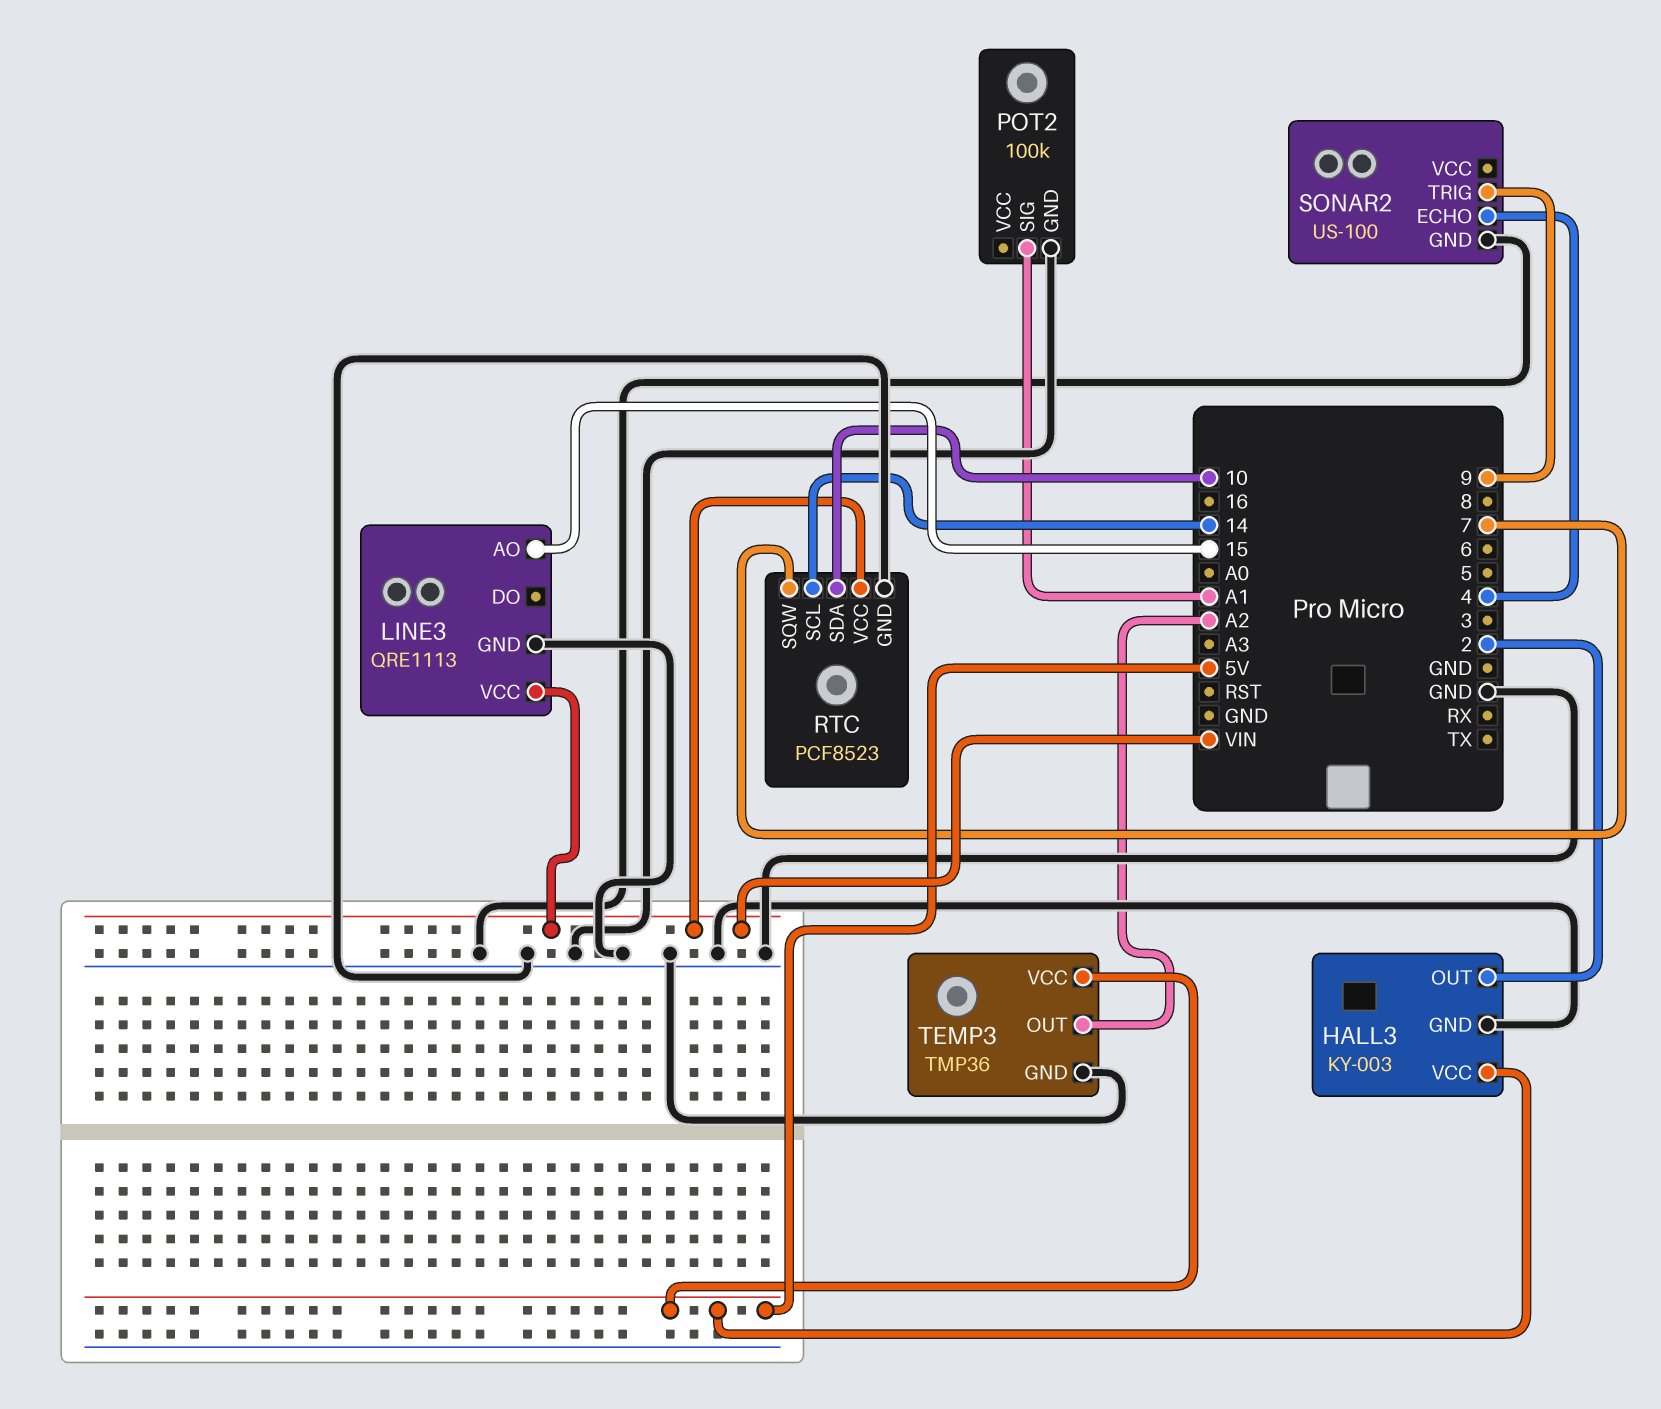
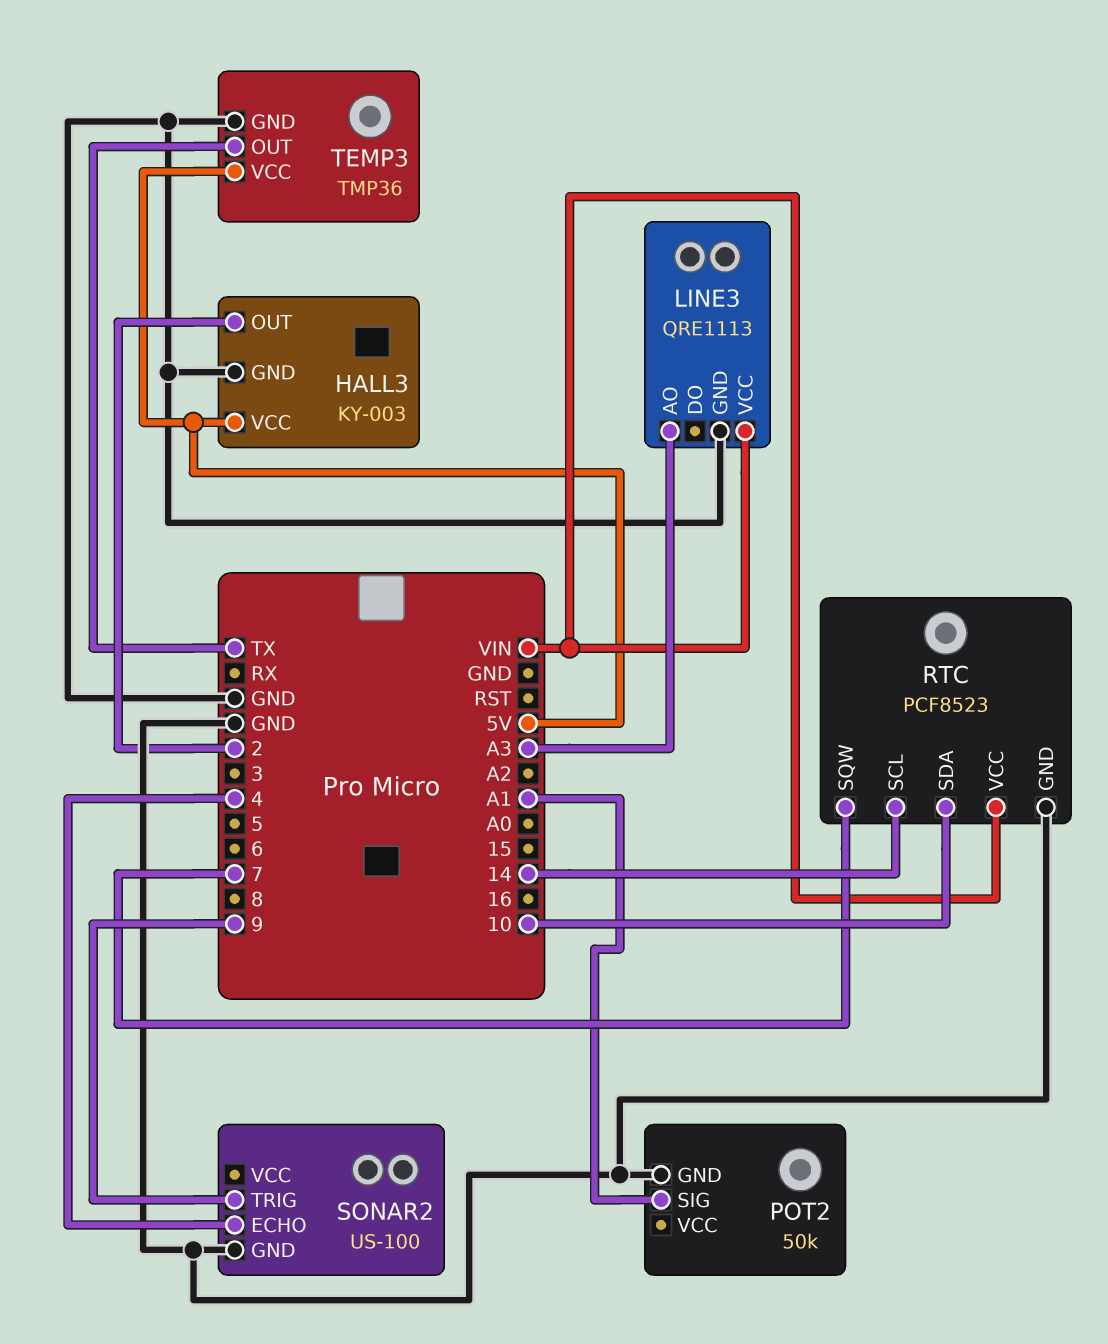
LINE3 pin AO: 15 -> A3
POT2: 100k -> 50k
TEMP3 pin OUT: A2 -> TX

